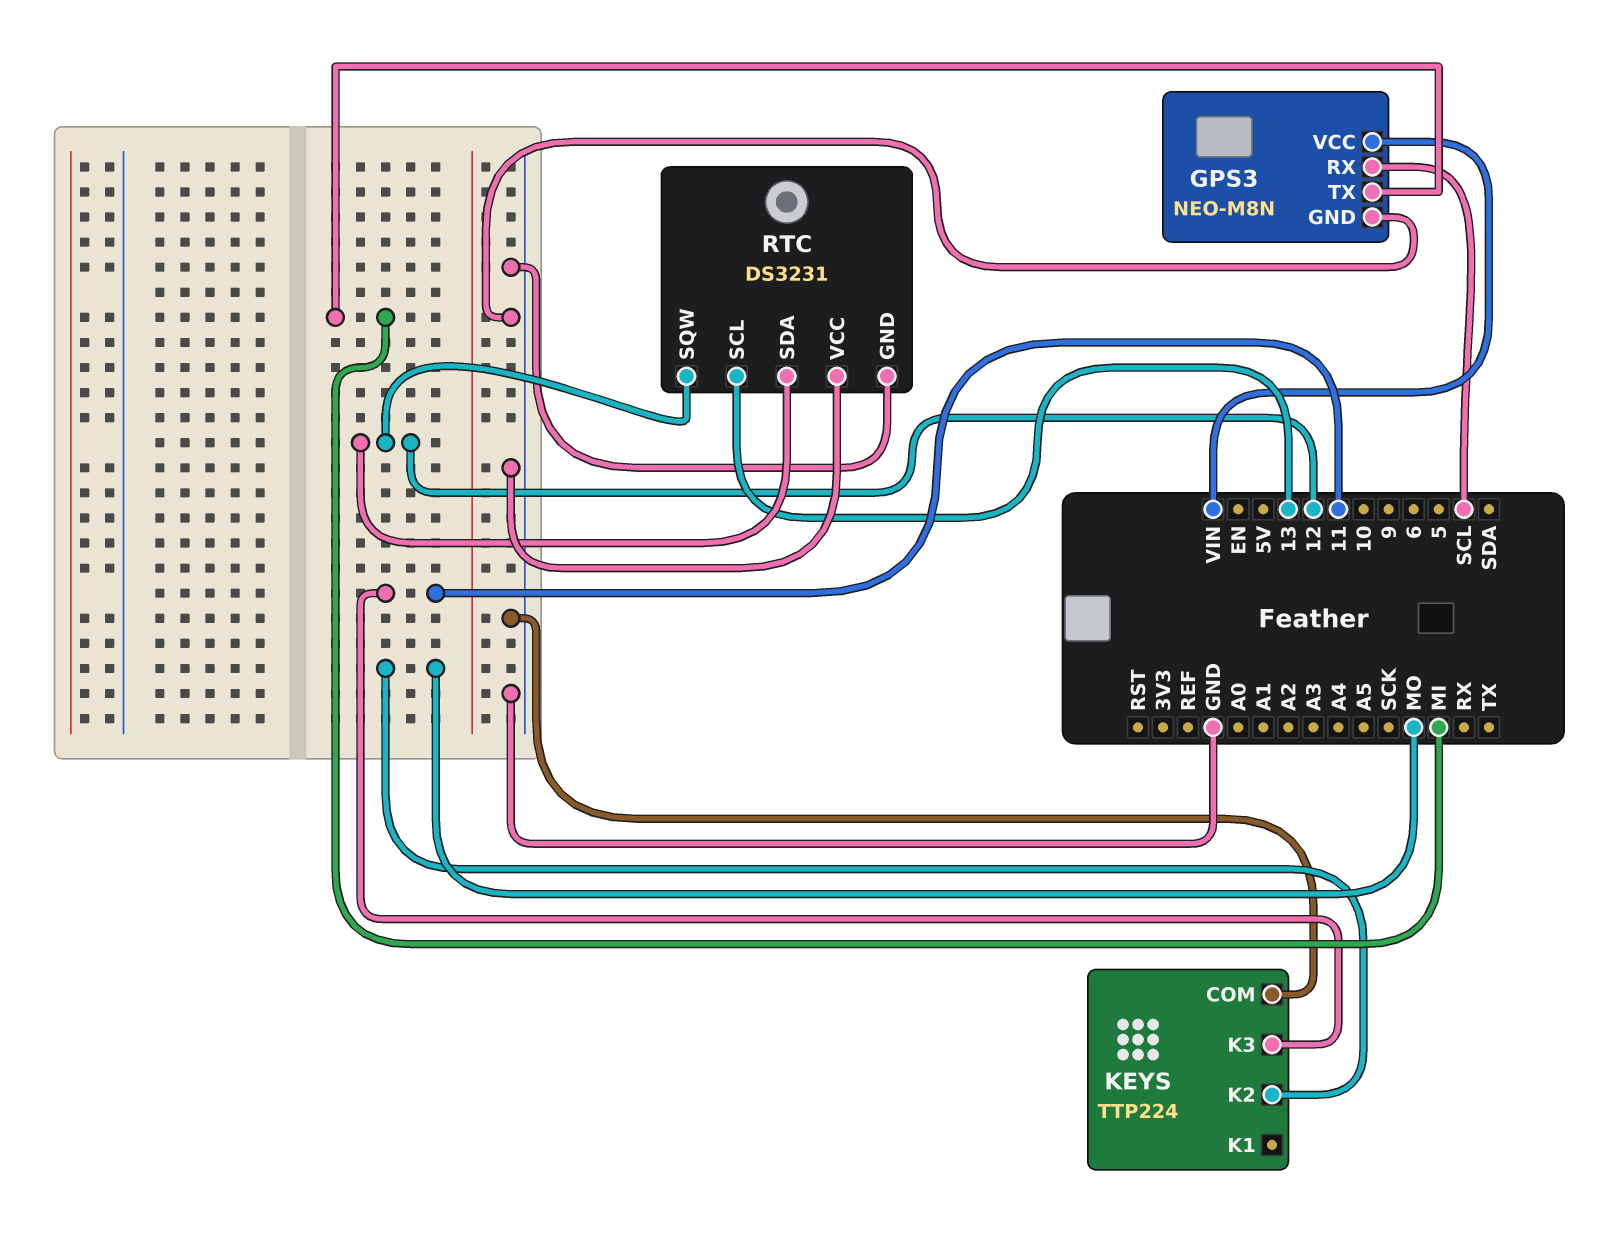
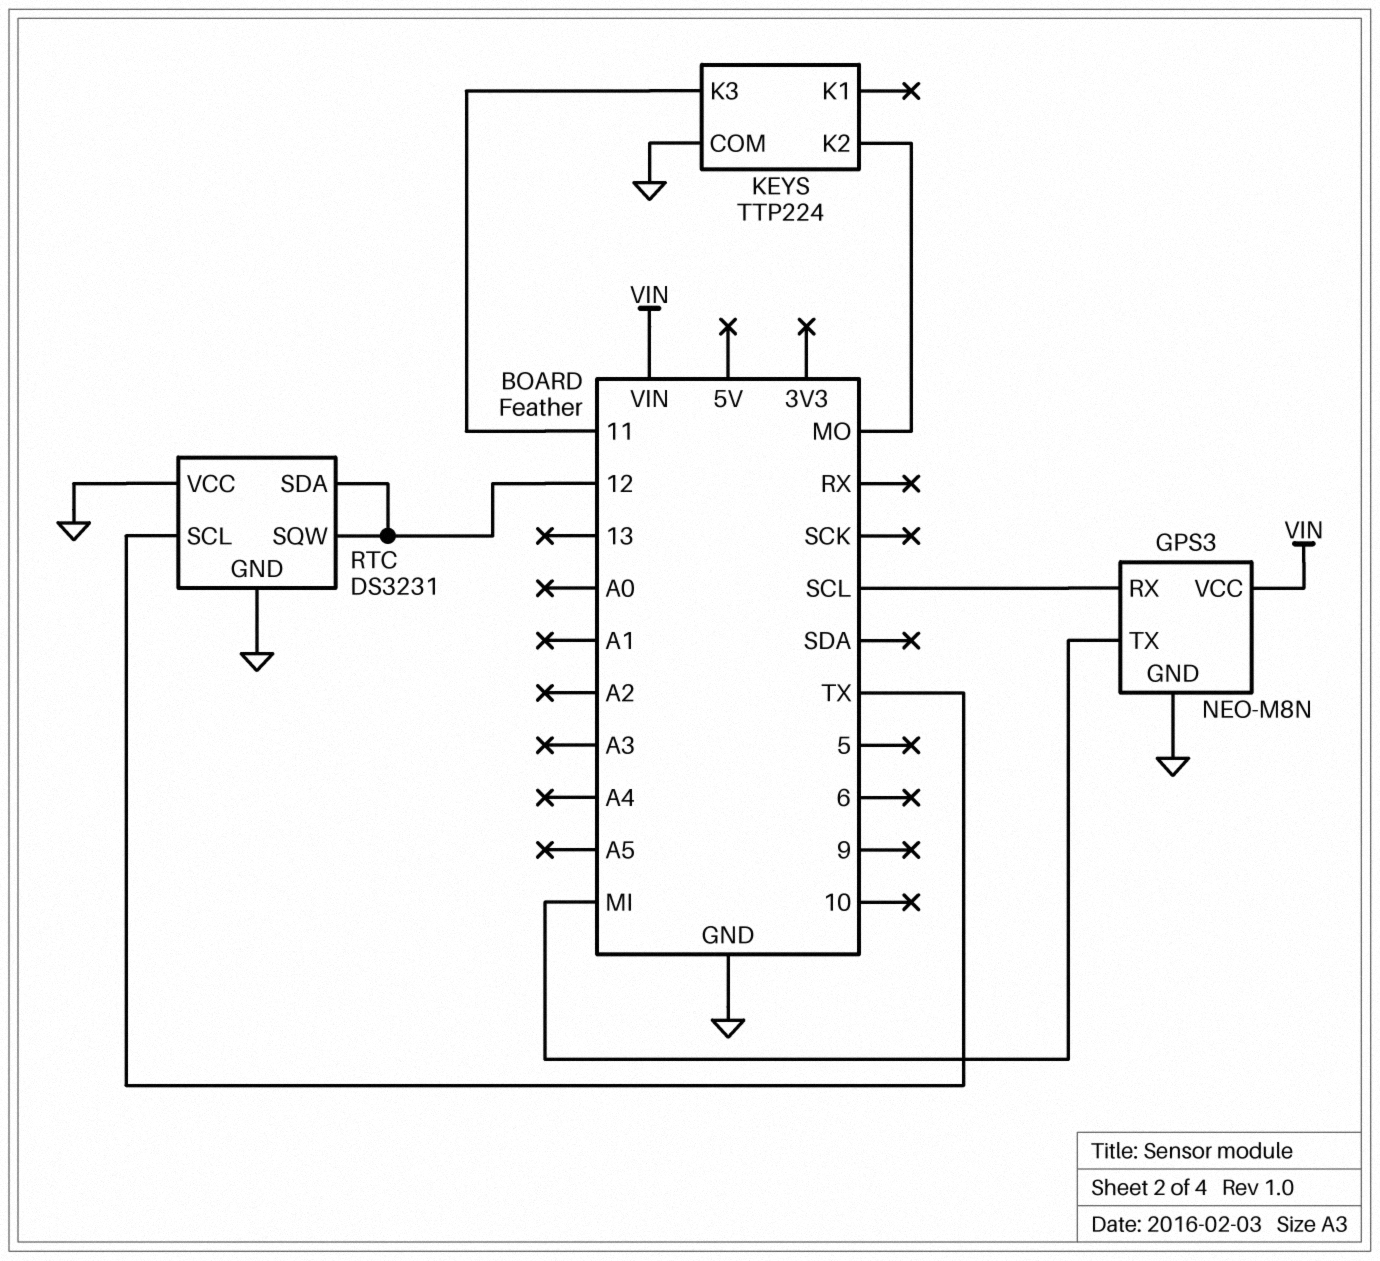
RTC pin SCL: 13 -> TX

